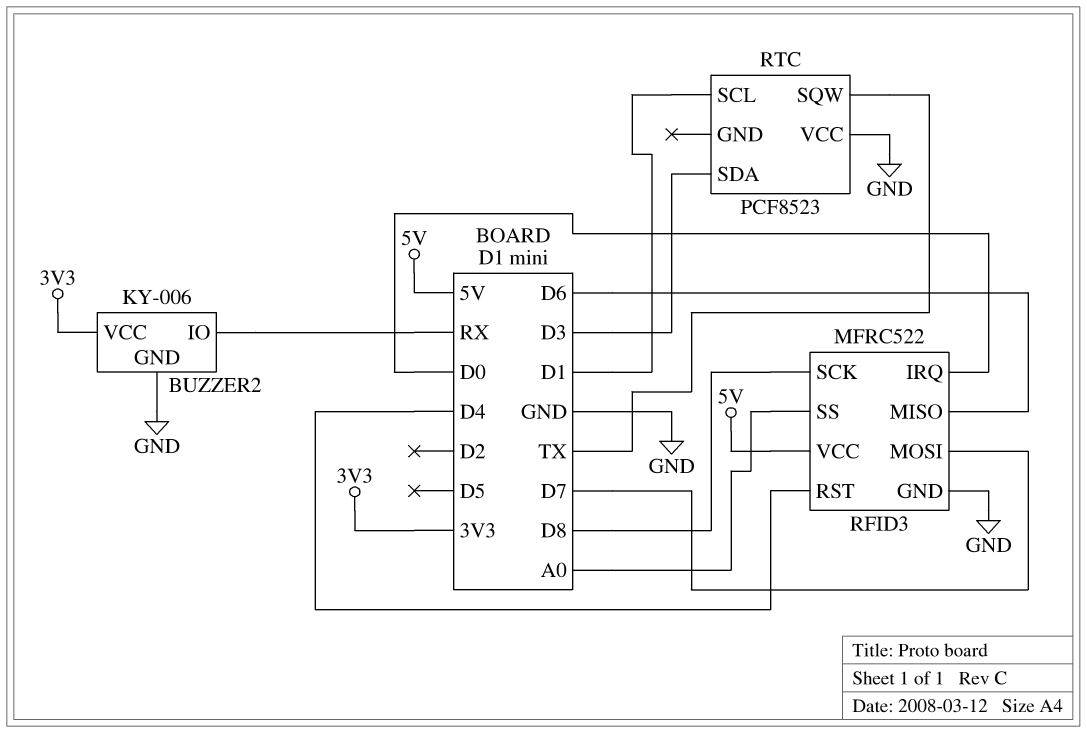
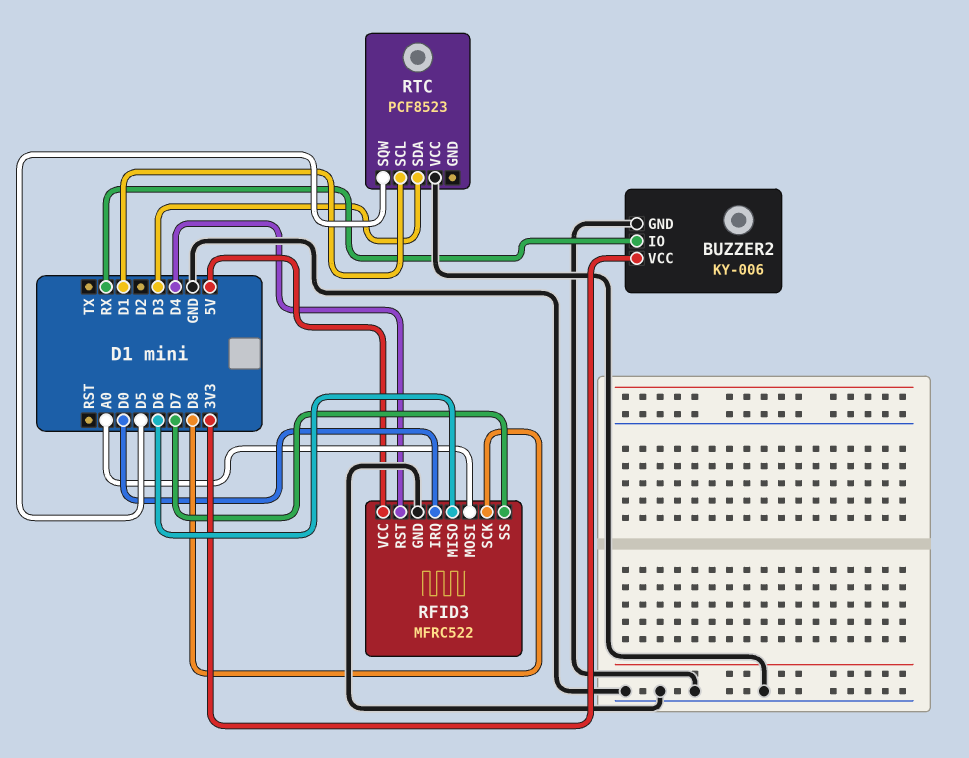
RFID3 pin MOSI: D7 -> A0
RFID3 pin SS: A0 -> D7
RTC pin SQW: TX -> D5

